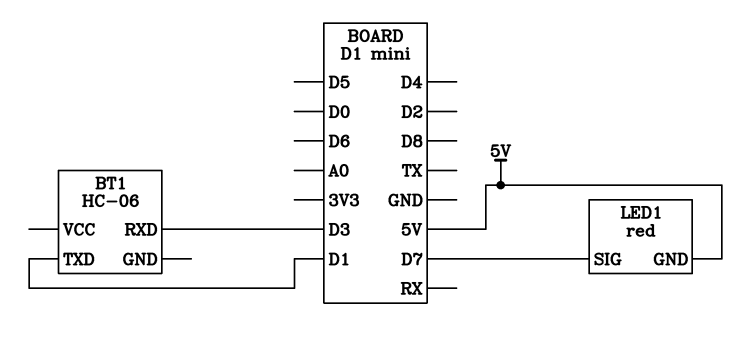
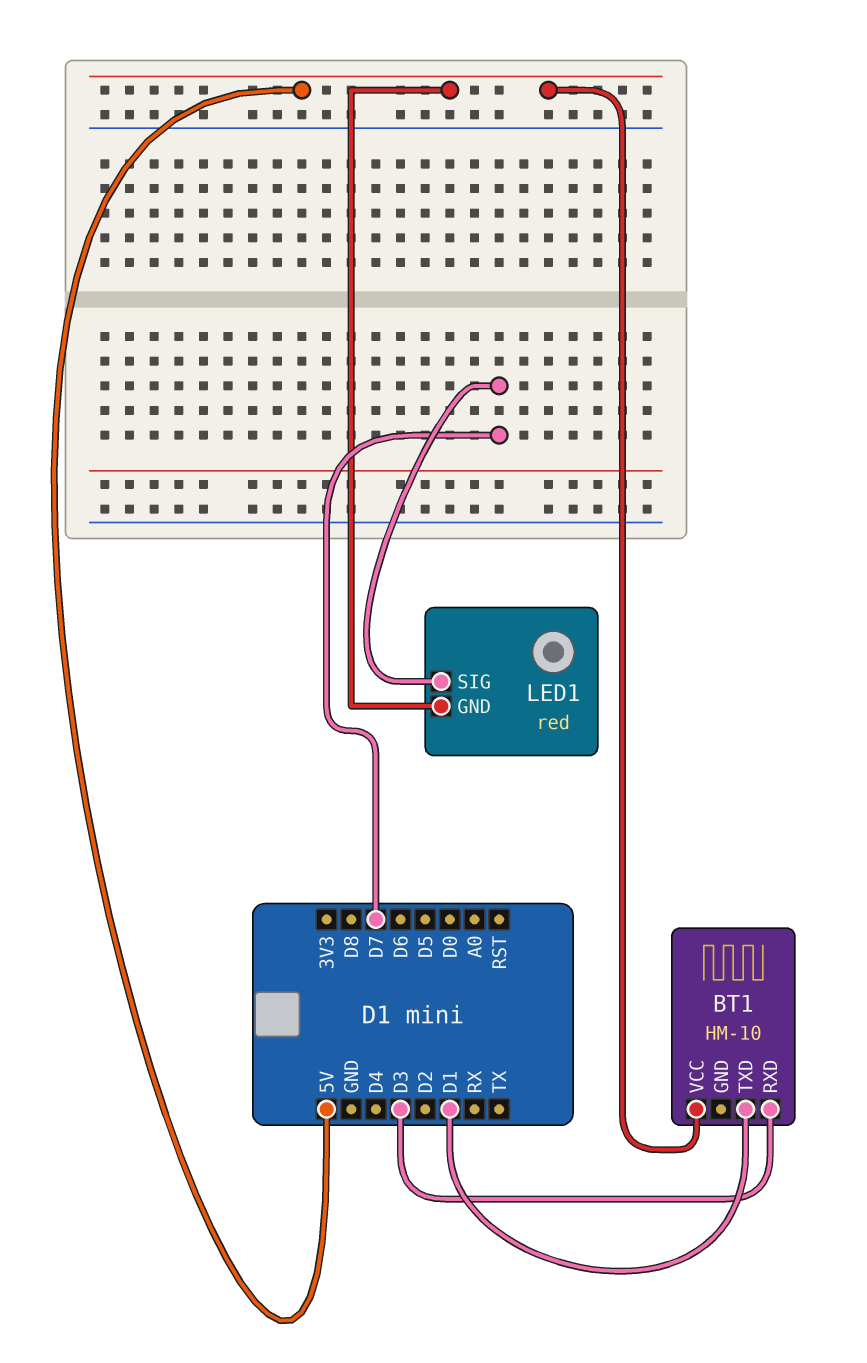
BT1: HC-06 -> HM-10
BT1 pin VCC: none -> 5V

